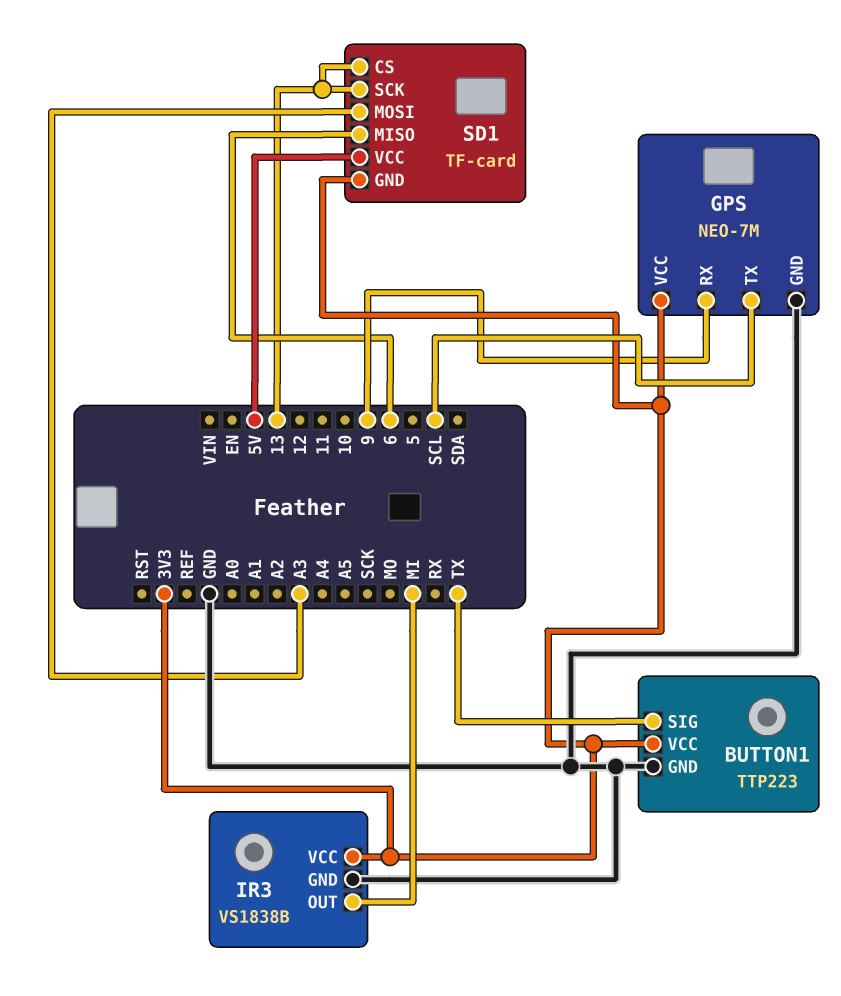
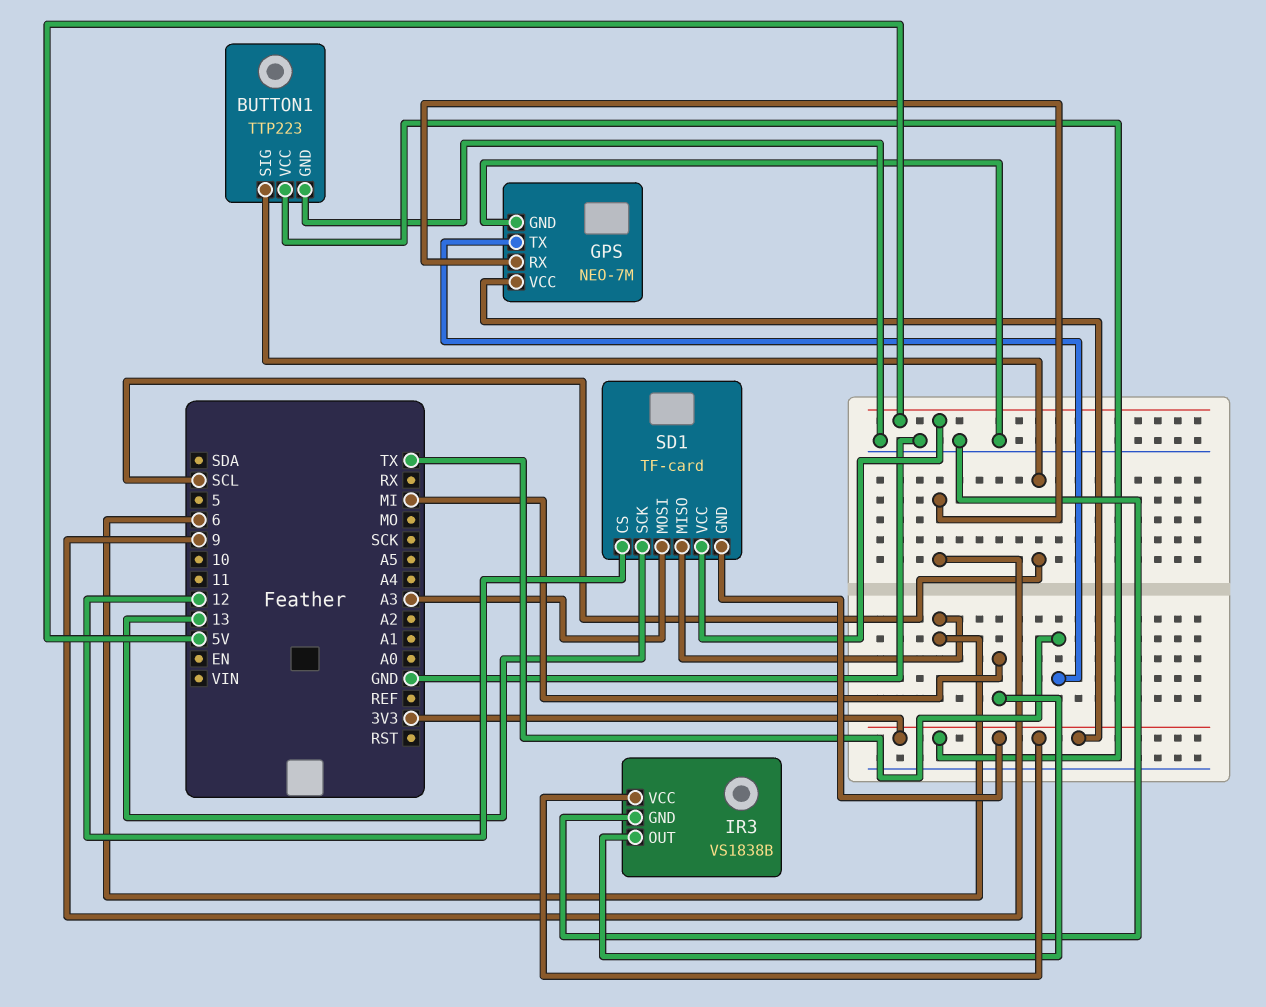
BUTTON1 pin SIG: TX -> SCL
GPS pin TX: SCL -> TX
SD1 pin CS: 13 -> 12

